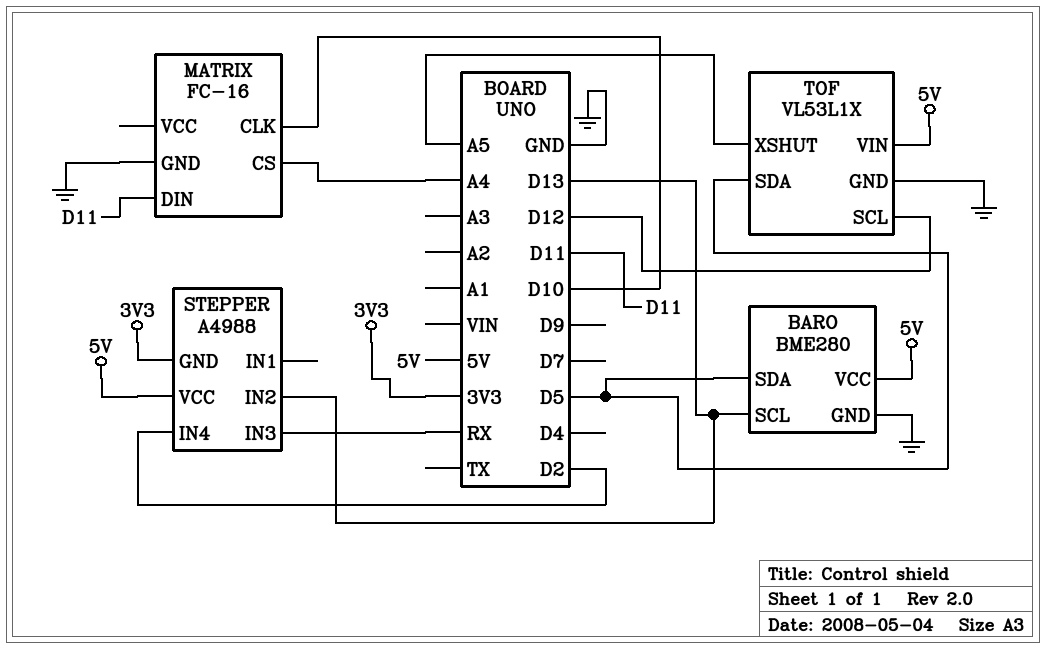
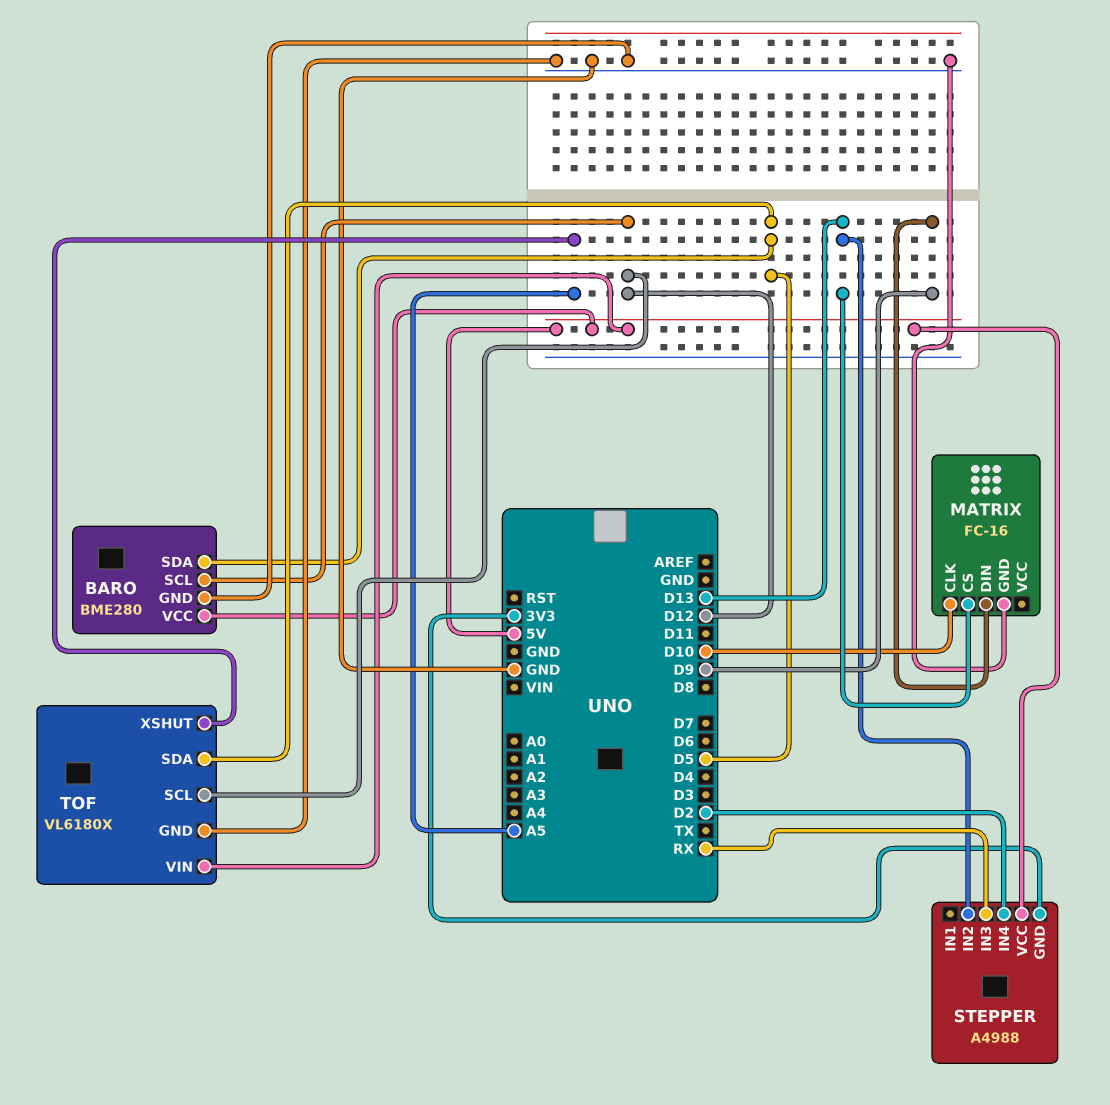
BARO pin SCL: D13 -> D12
MATRIX pin CS: A4 -> D13
MATRIX pin DIN: D11 -> D9
TOF: VL53L1X -> VL6180X

